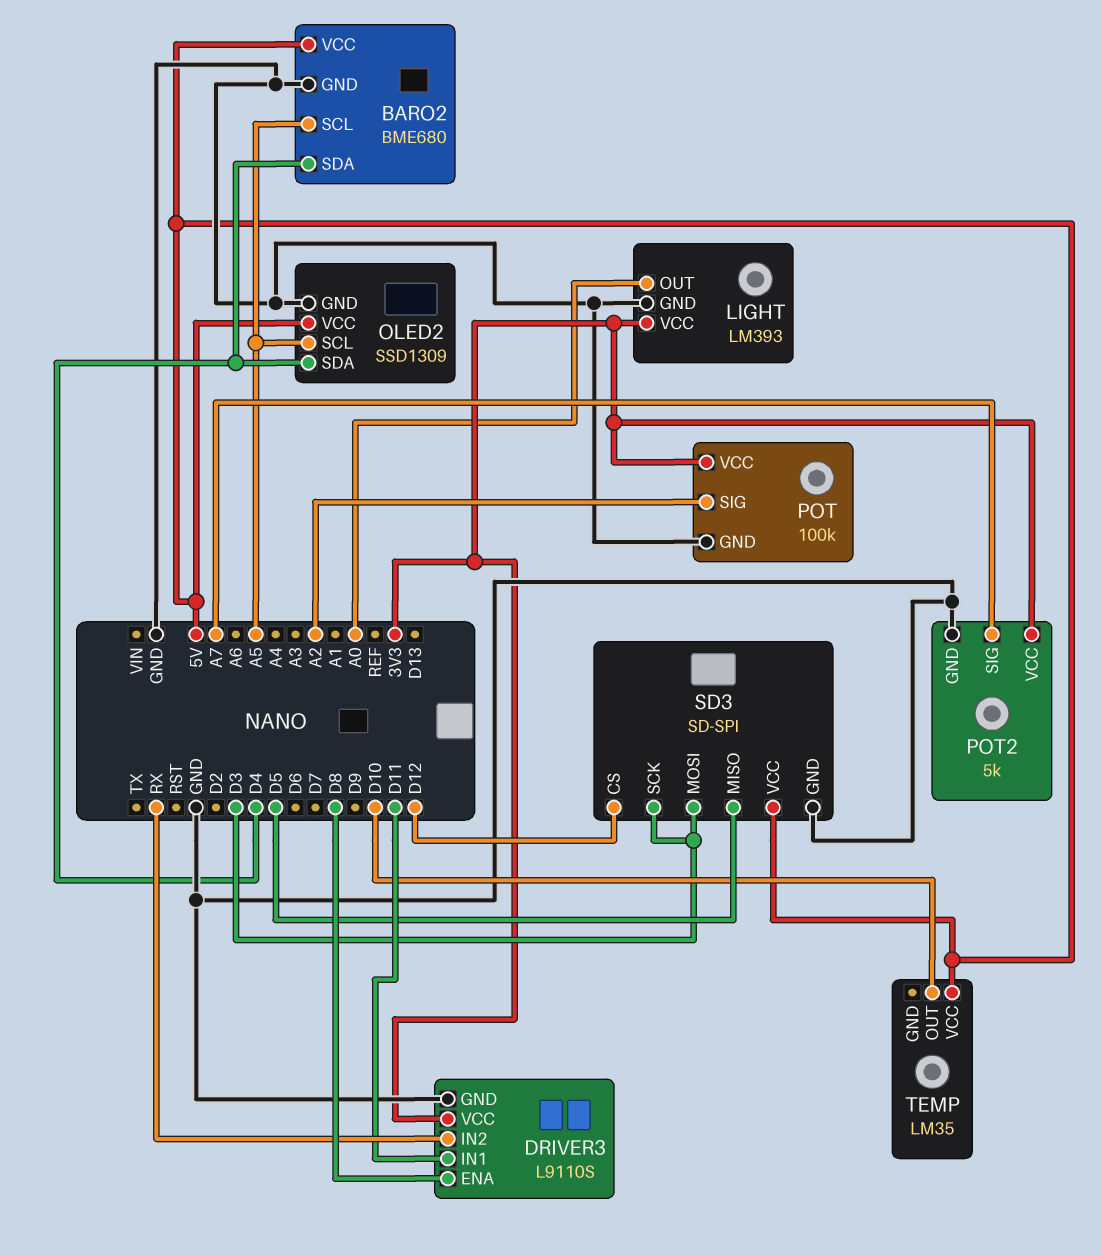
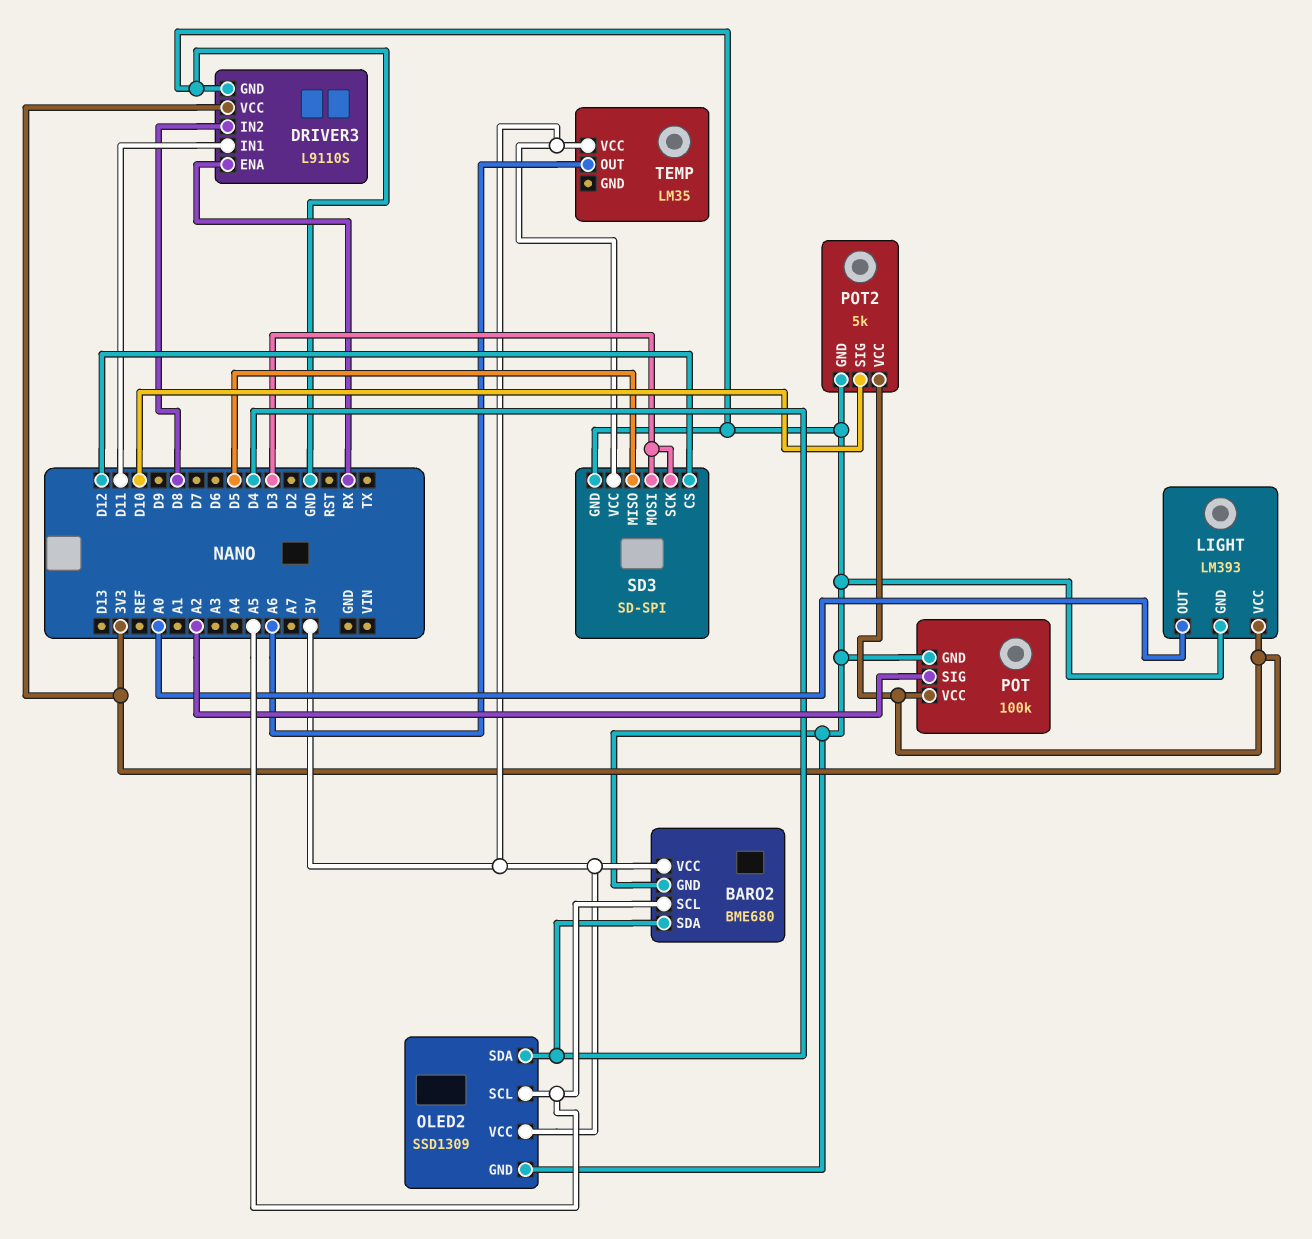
DRIVER3 pin ENA: D8 -> RX
DRIVER3 pin IN2: RX -> D8
POT2 pin SIG: A7 -> D10
TEMP pin OUT: D10 -> A6

